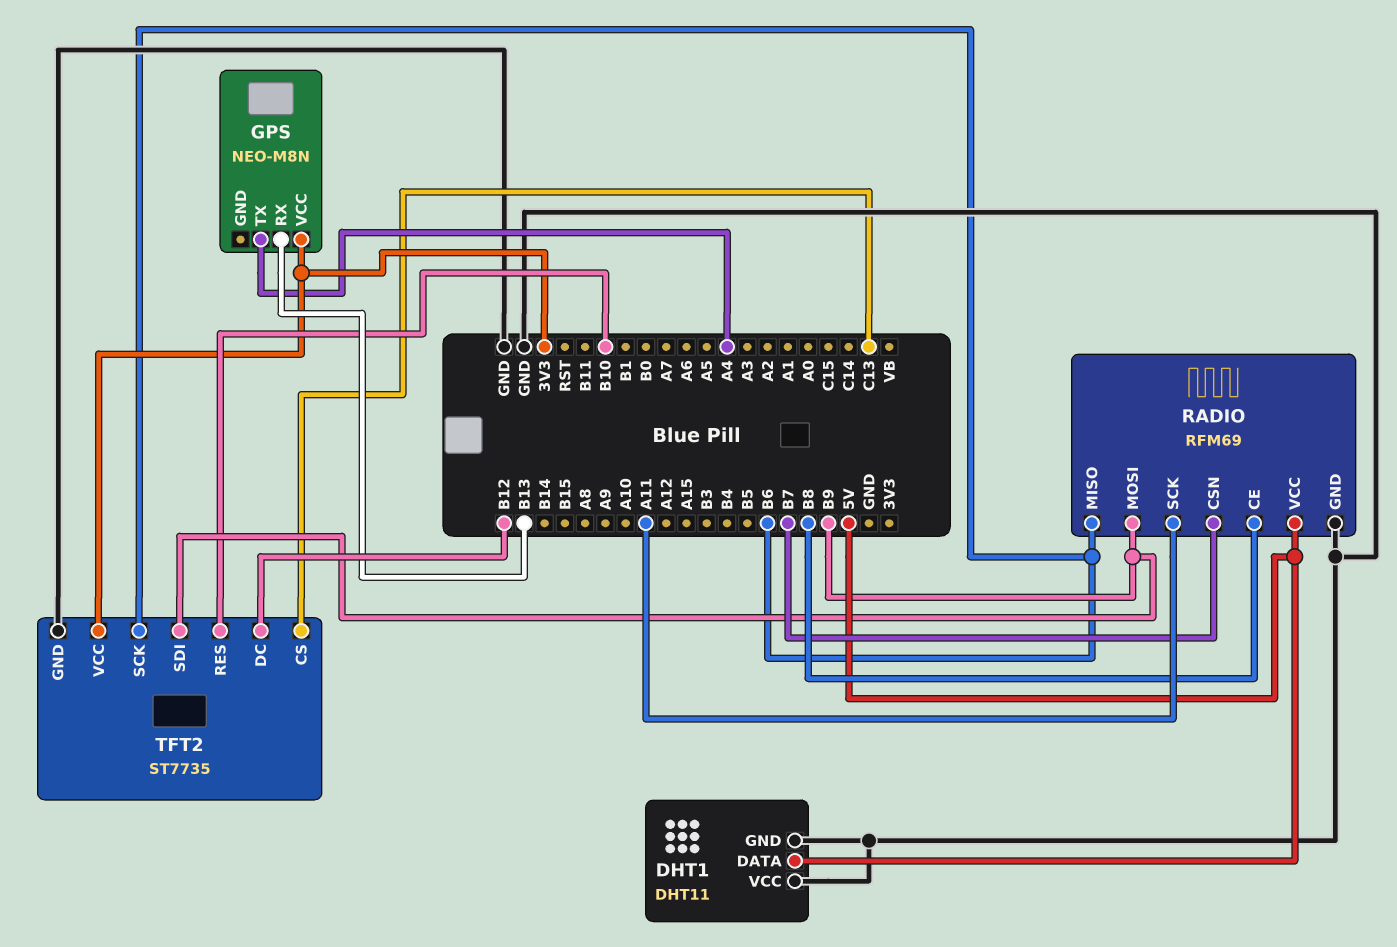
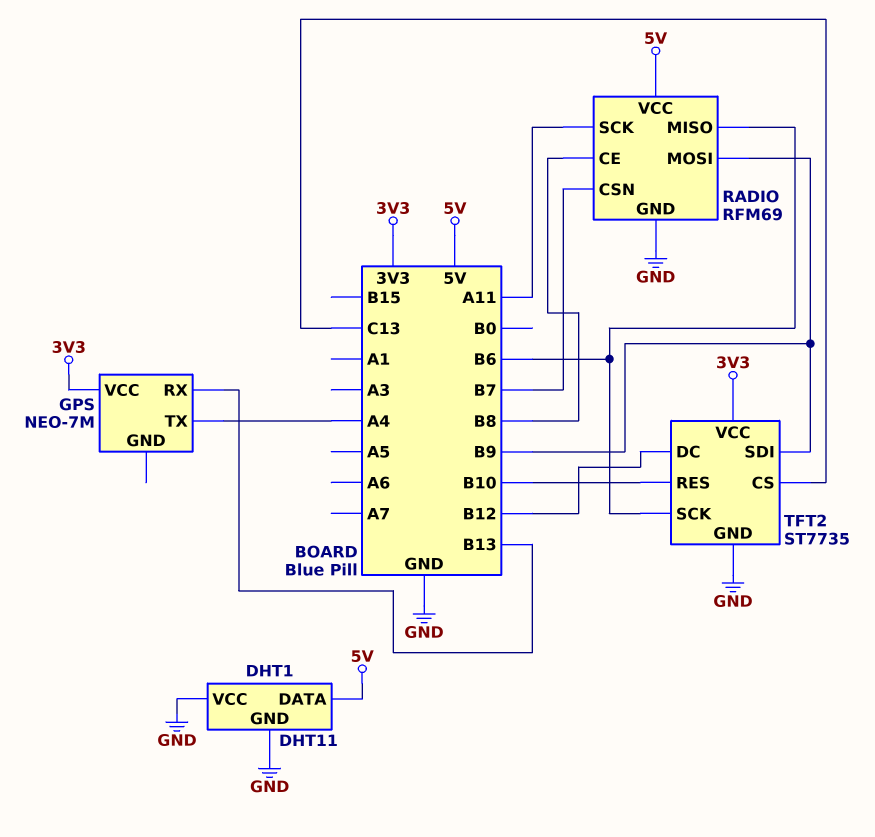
GPS: NEO-M8N -> NEO-7M

